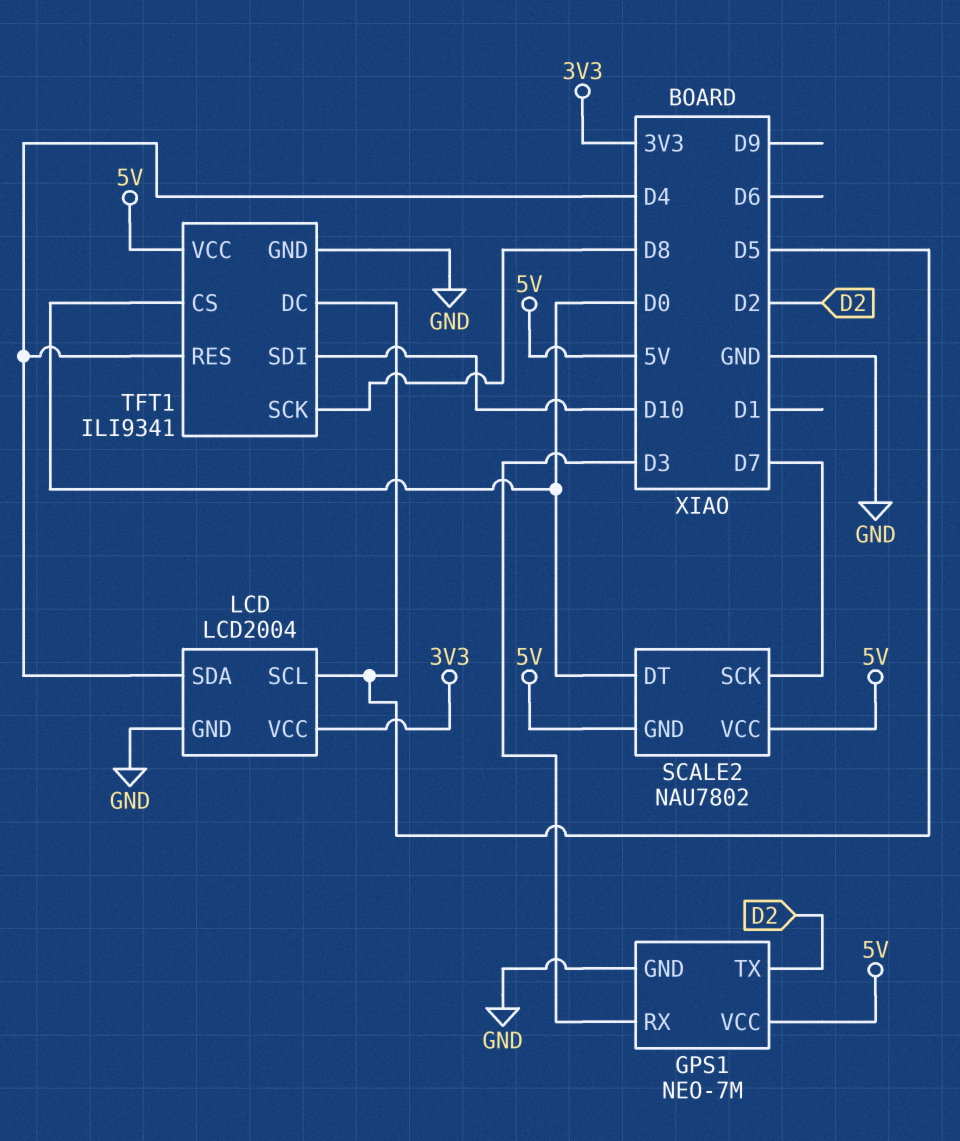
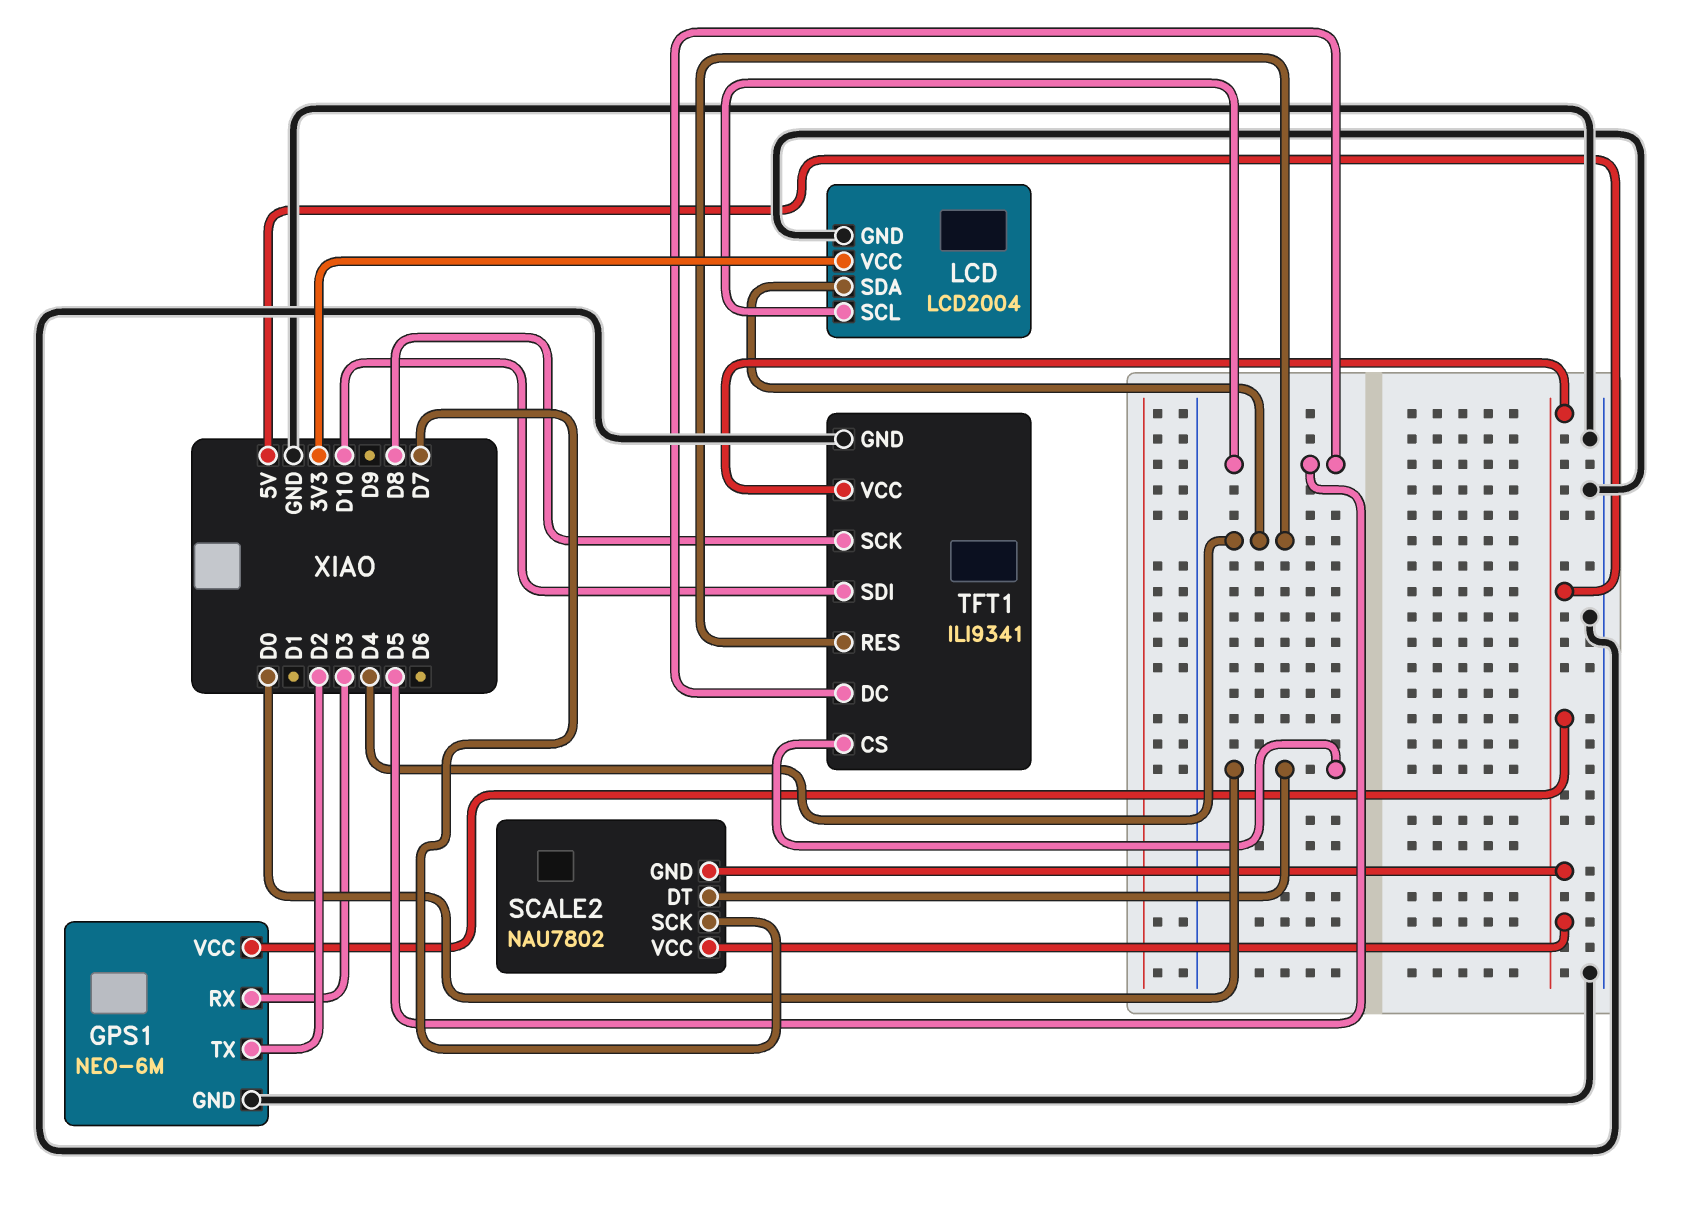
GPS1: NEO-7M -> NEO-6M

